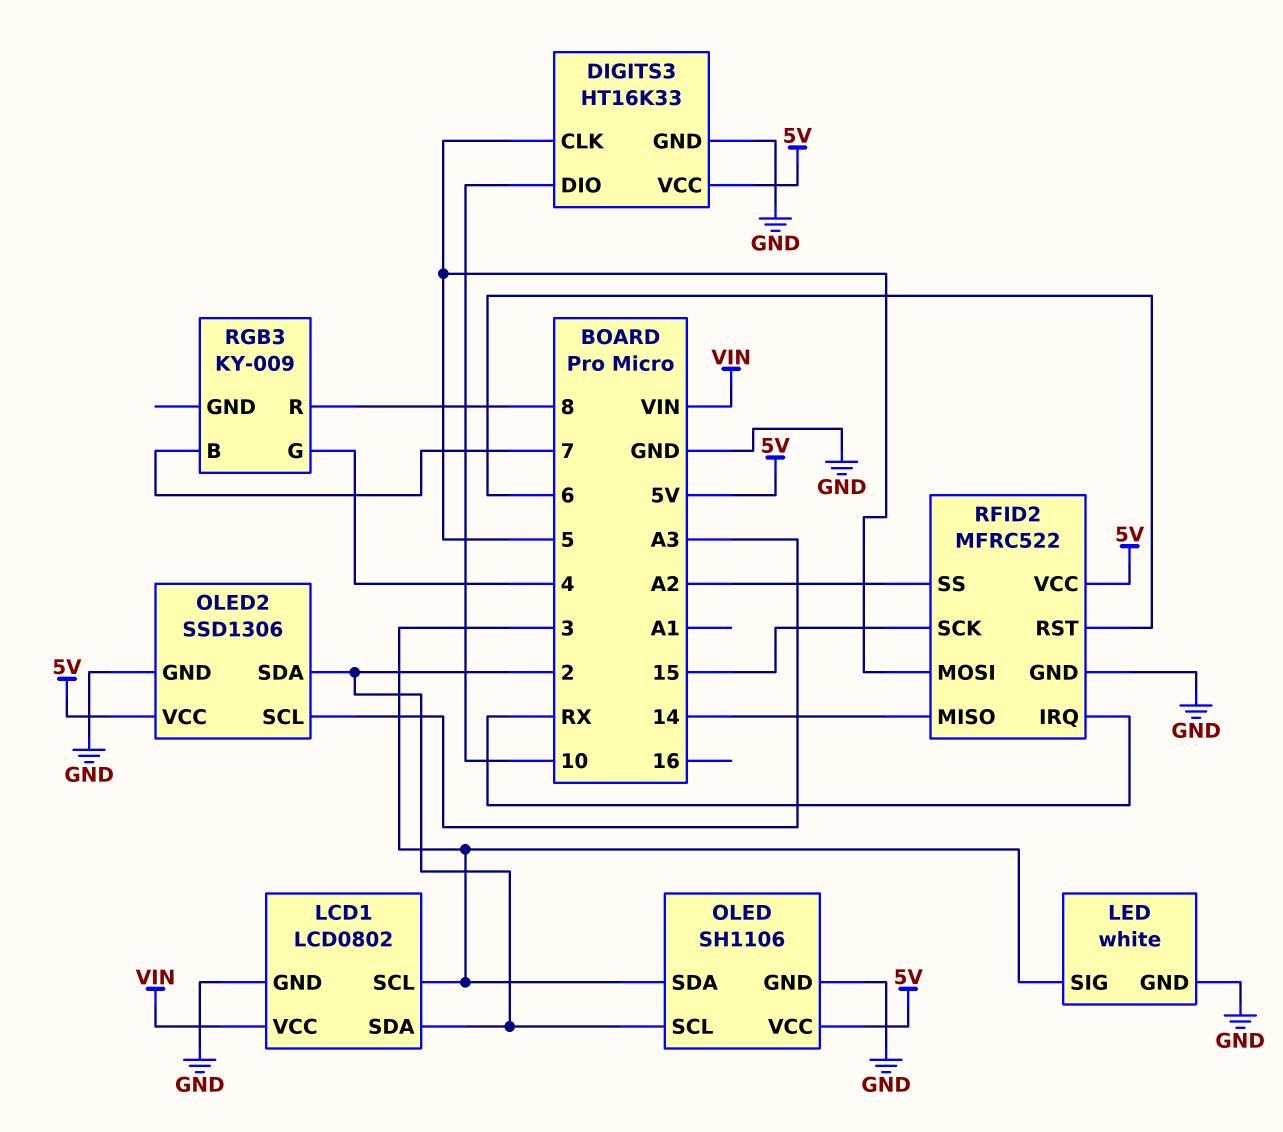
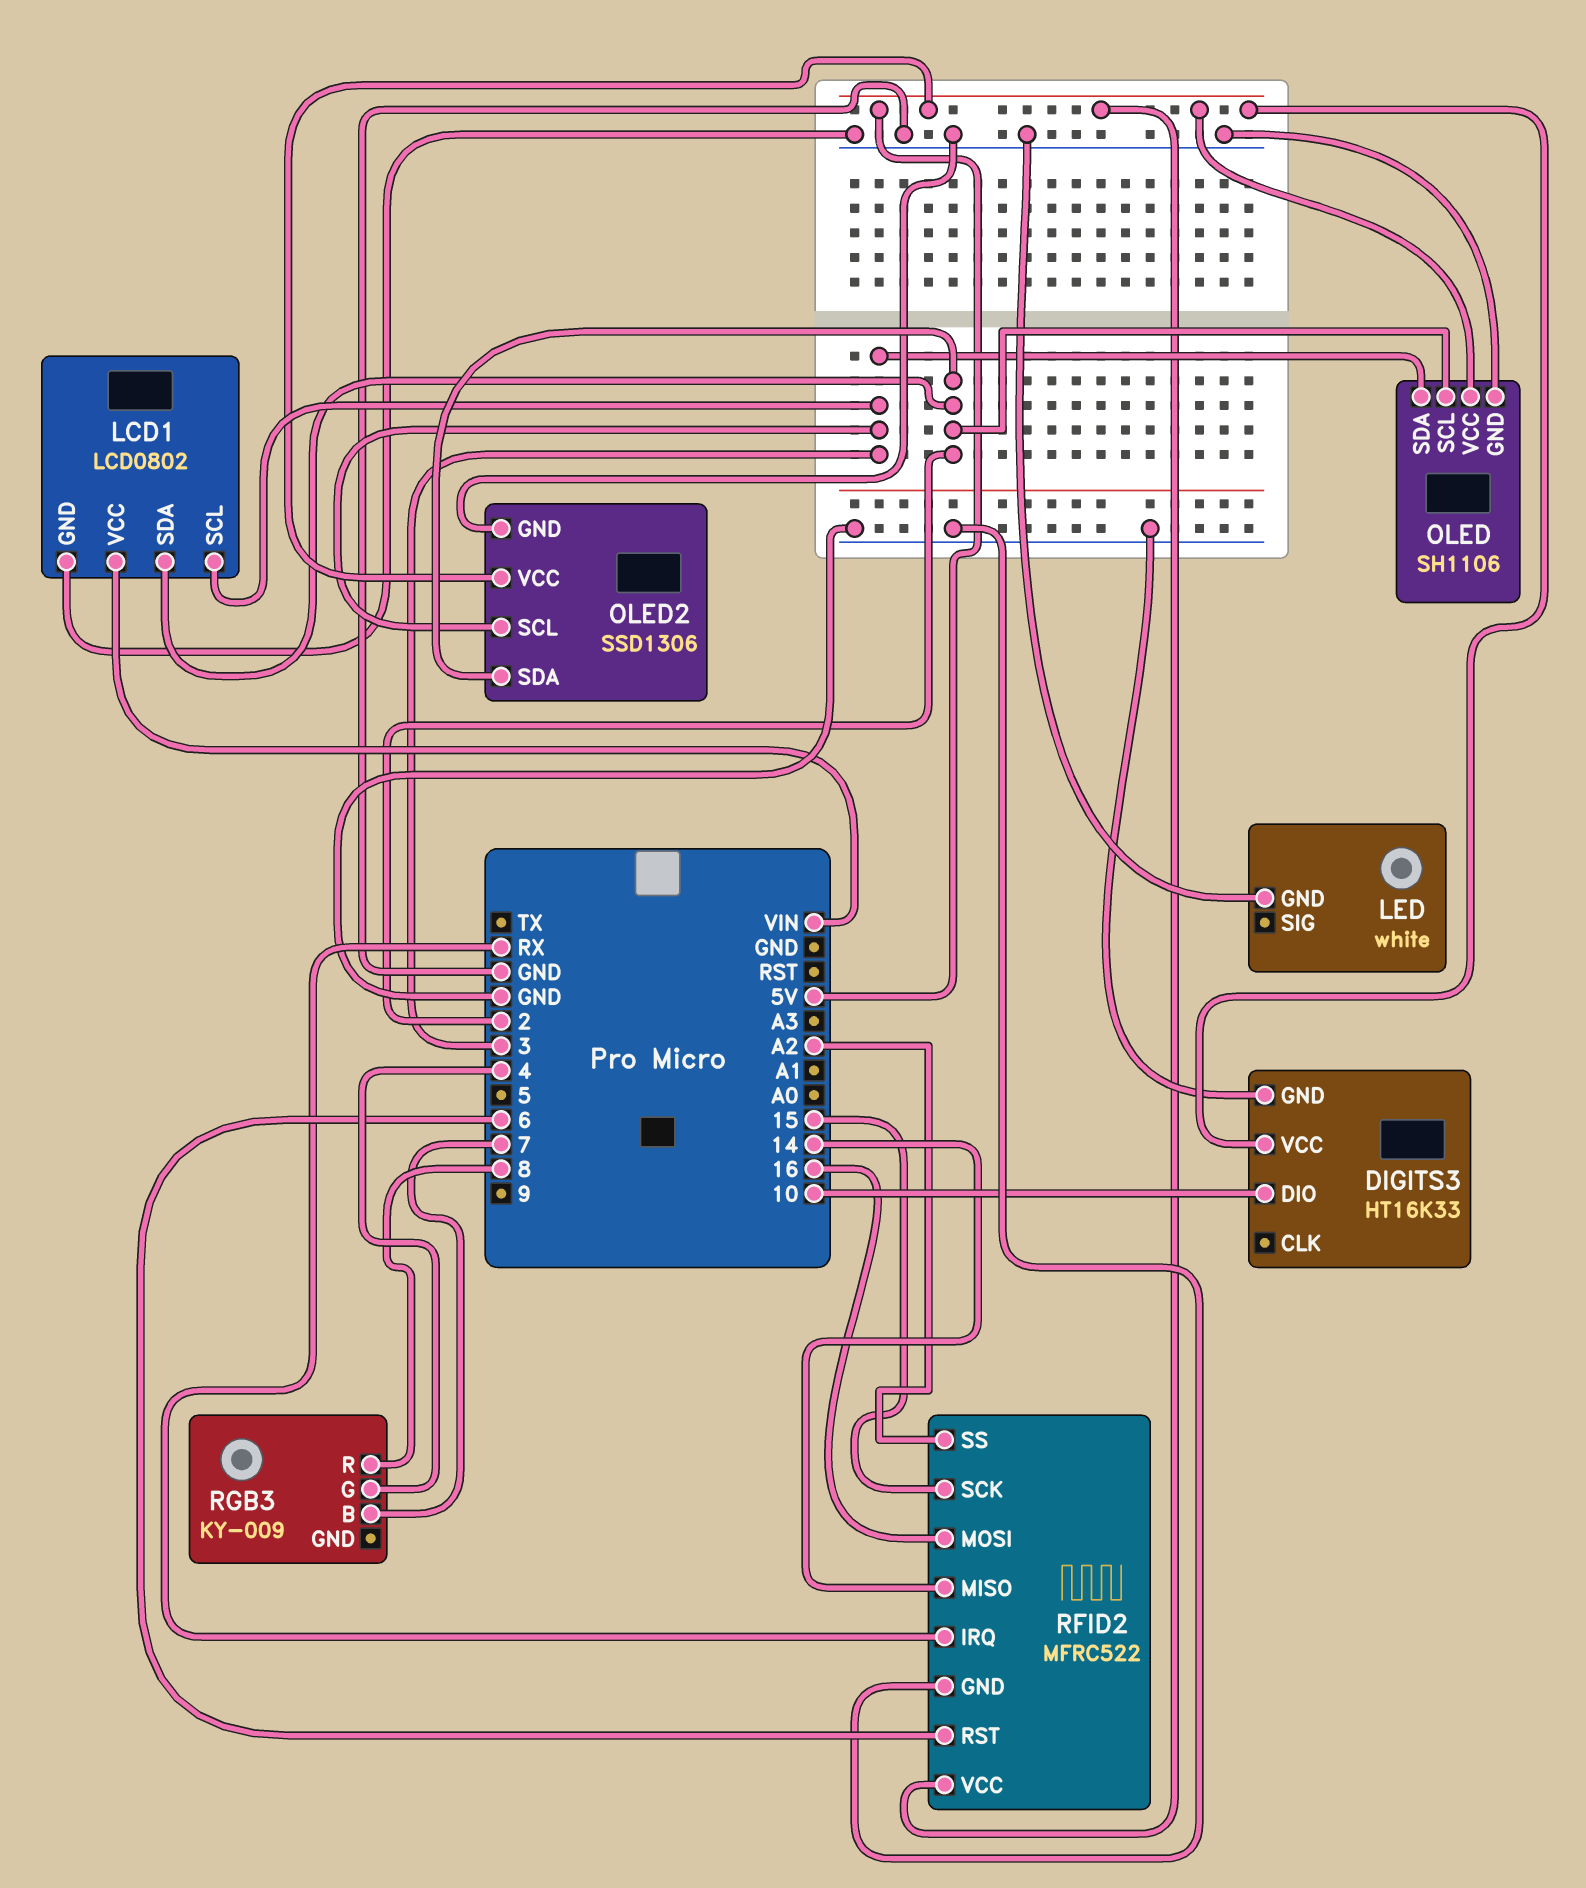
DIGITS3 pin CLK: 5 -> none
LED pin SIG: 3 -> none
OLED2 pin SCL: A3 -> 3
RFID2 pin MOSI: 5 -> 16

